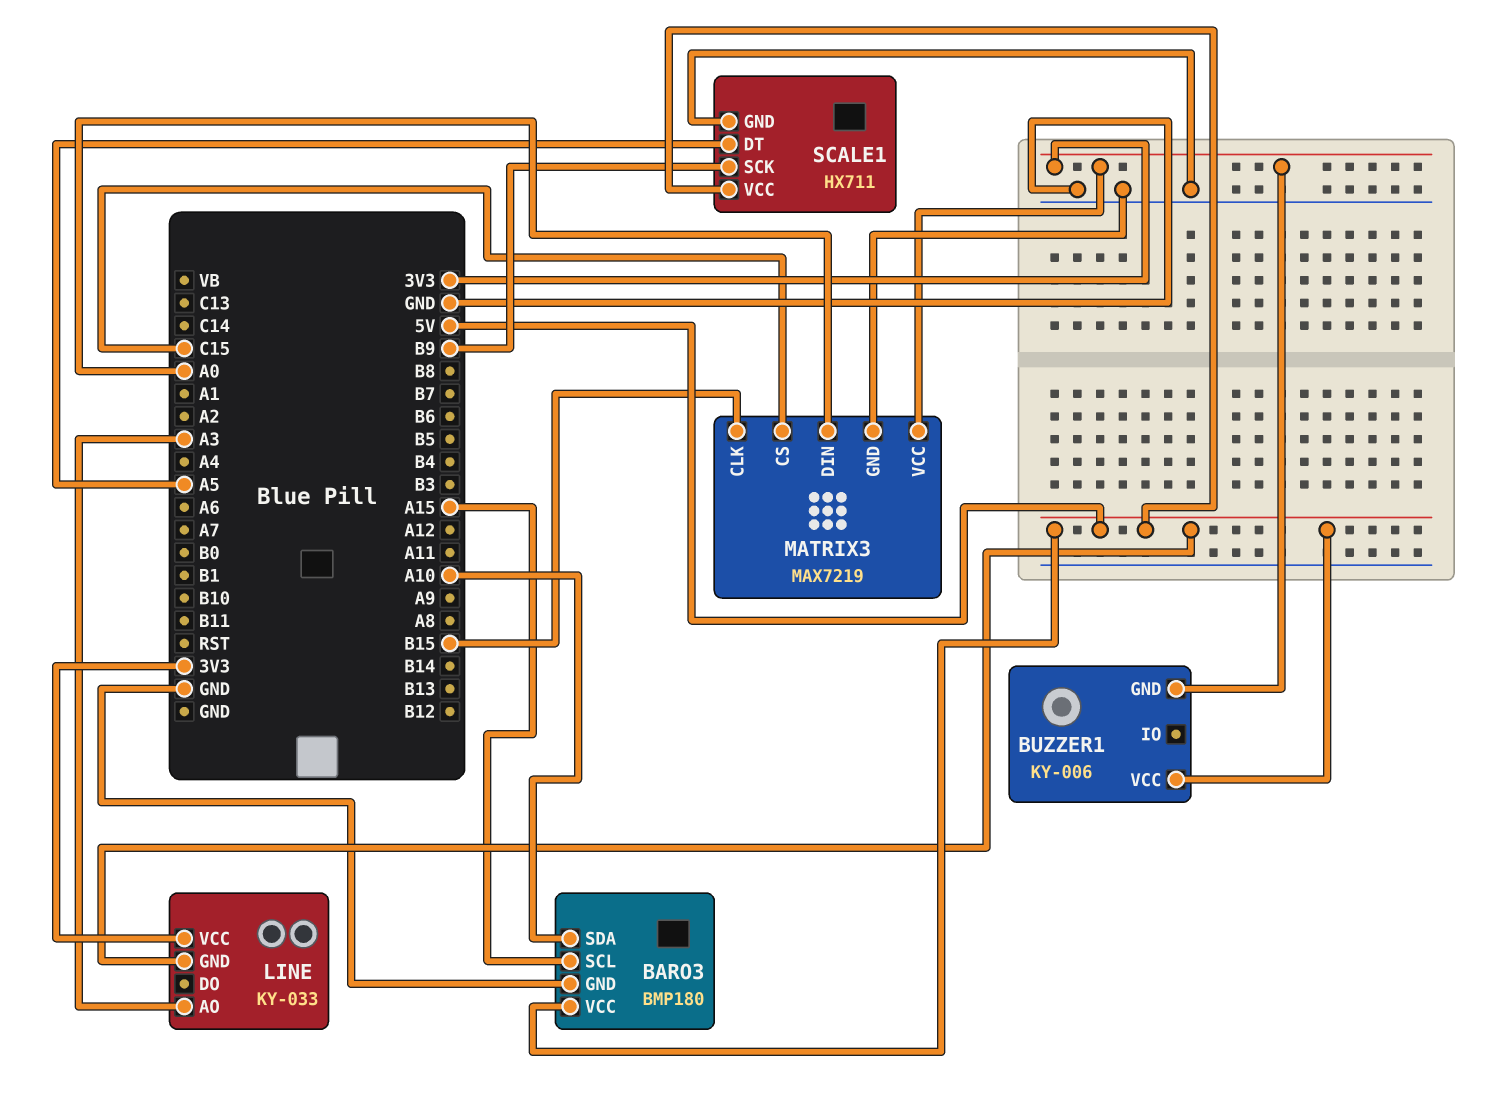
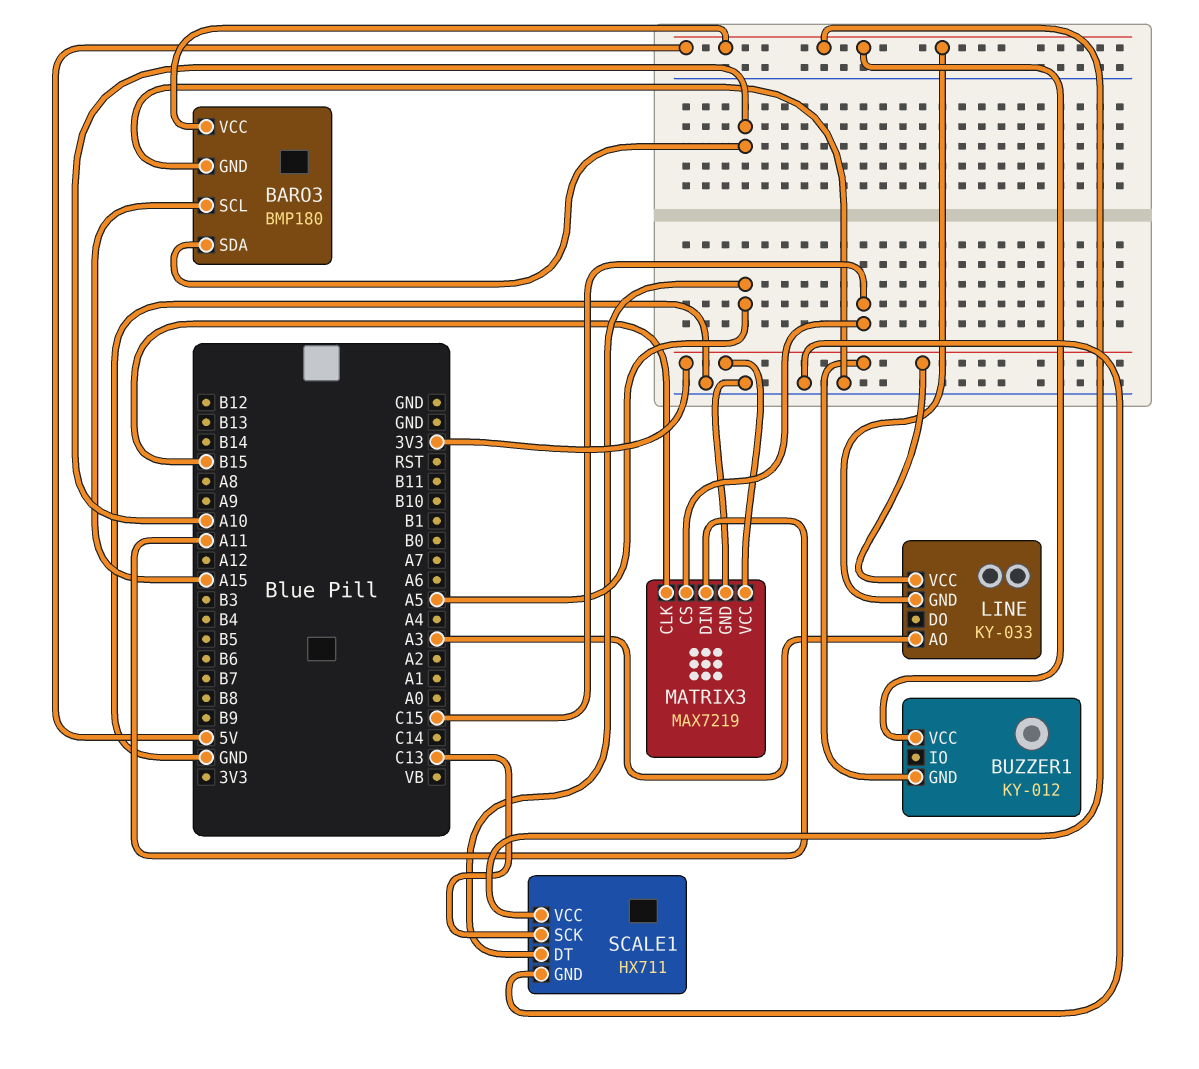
BUZZER1: KY-006 -> KY-012
MATRIX3 pin DIN: A0 -> A11
SCALE1 pin SCK: B9 -> C13

